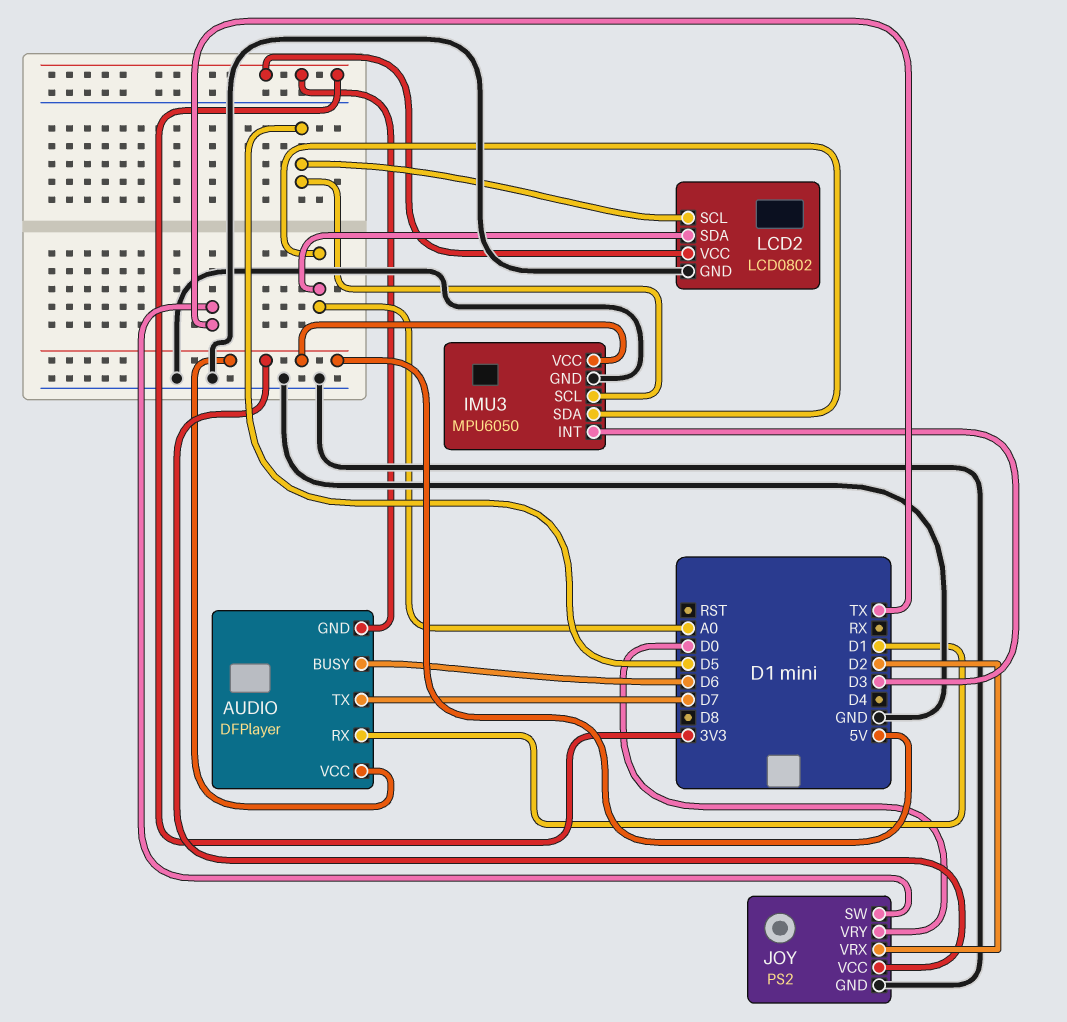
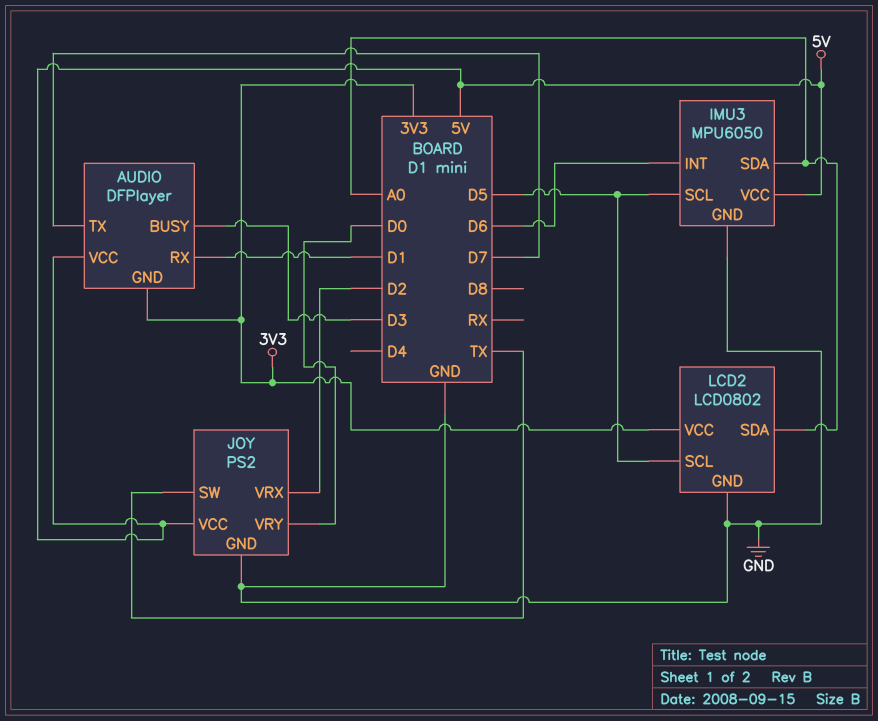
AUDIO pin BUSY: D6 -> D3
IMU3 pin INT: D3 -> D6

